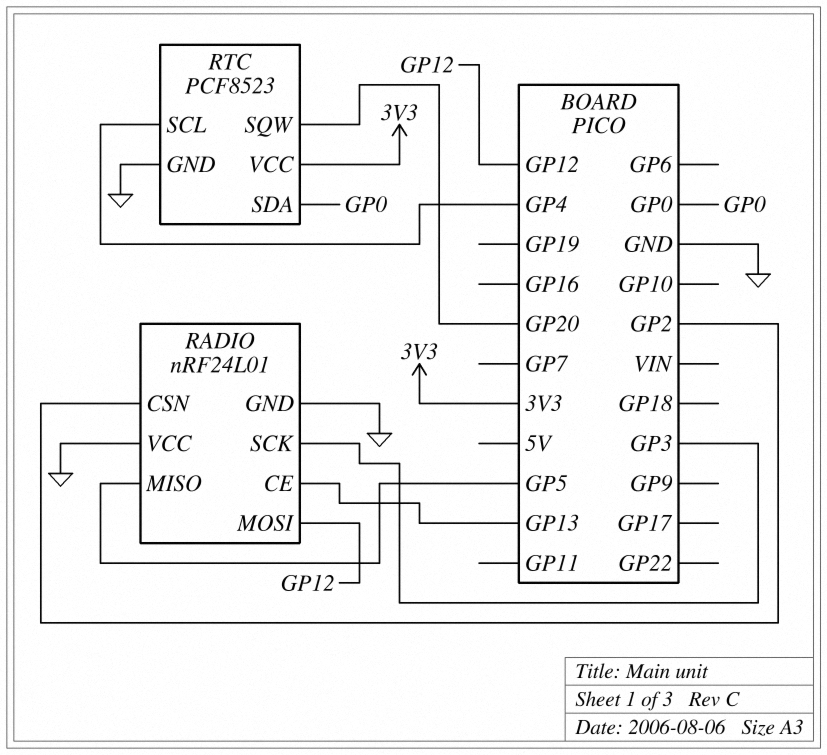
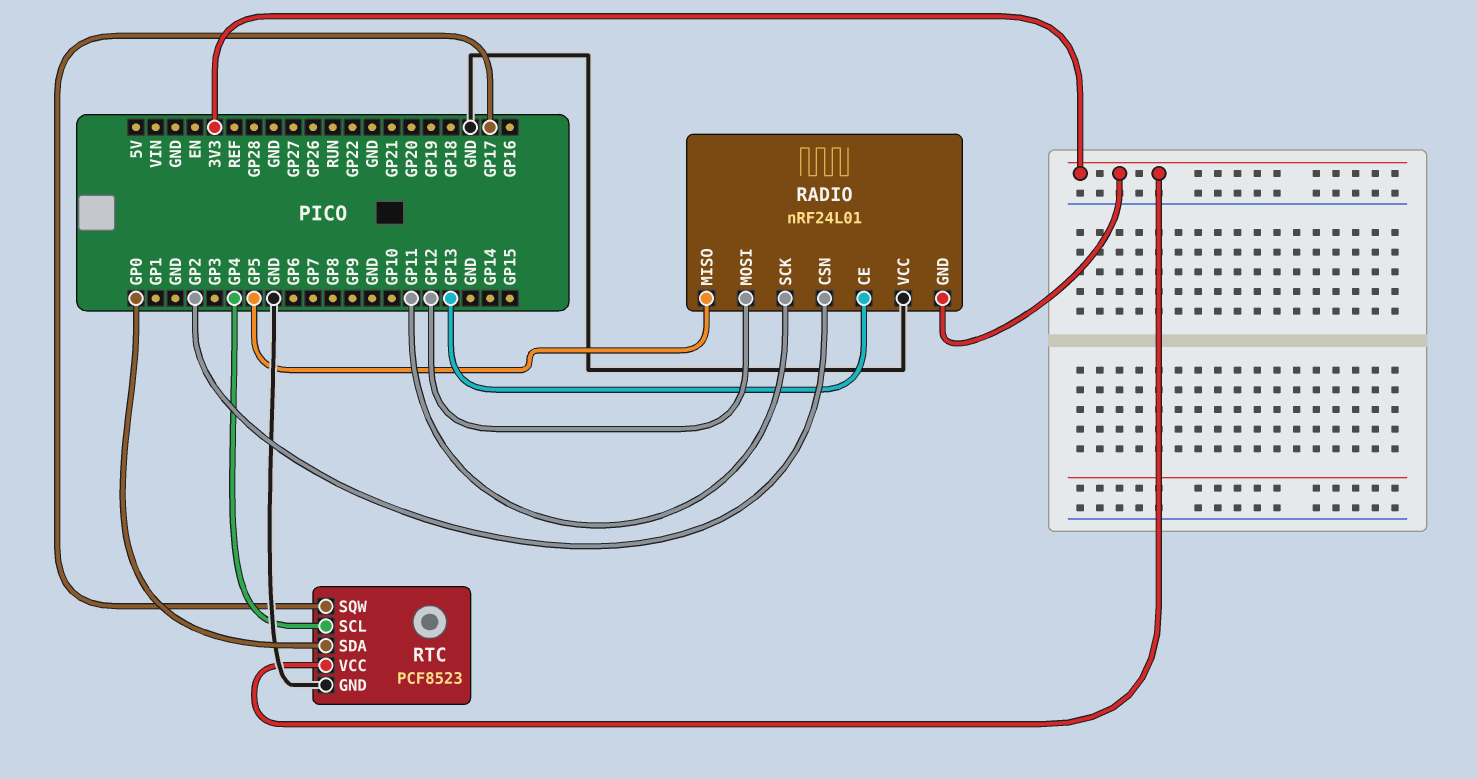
RADIO pin GND: GND -> 3V3
RADIO pin SCK: GP3 -> GP11
RTC pin SQW: GP20 -> GP17

